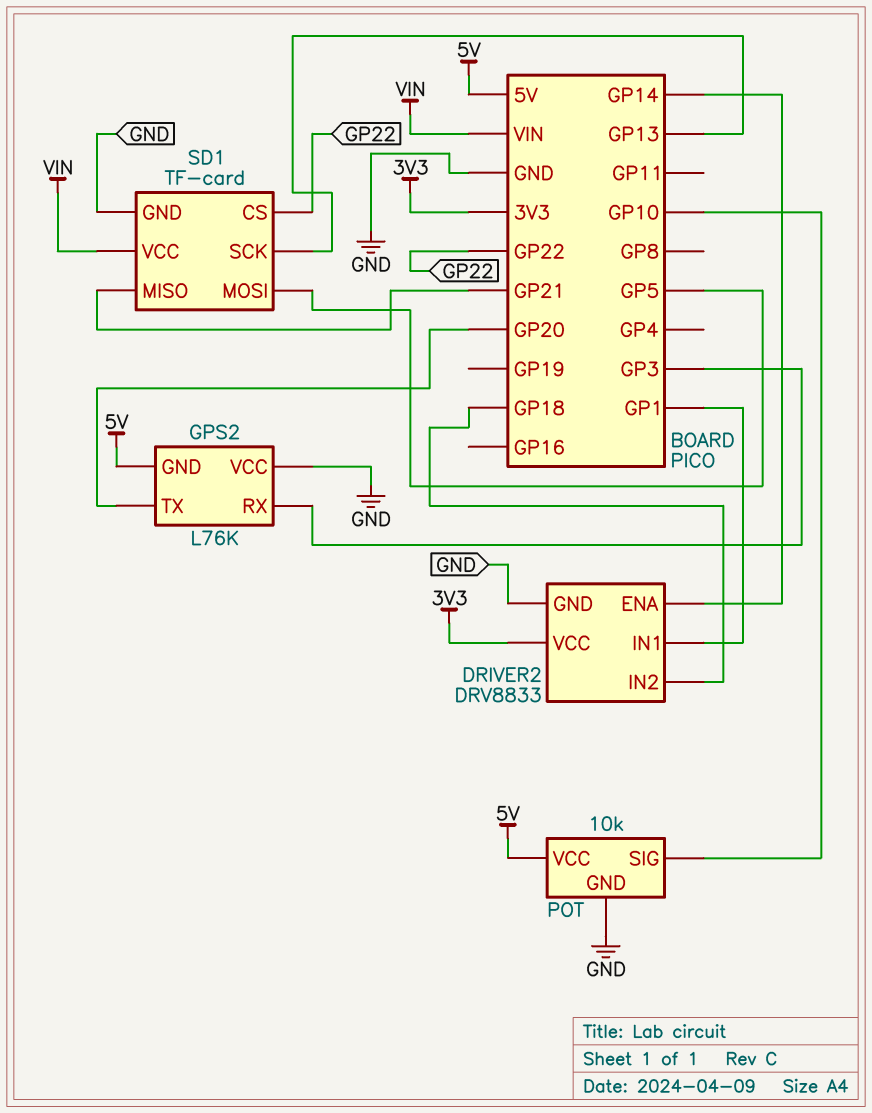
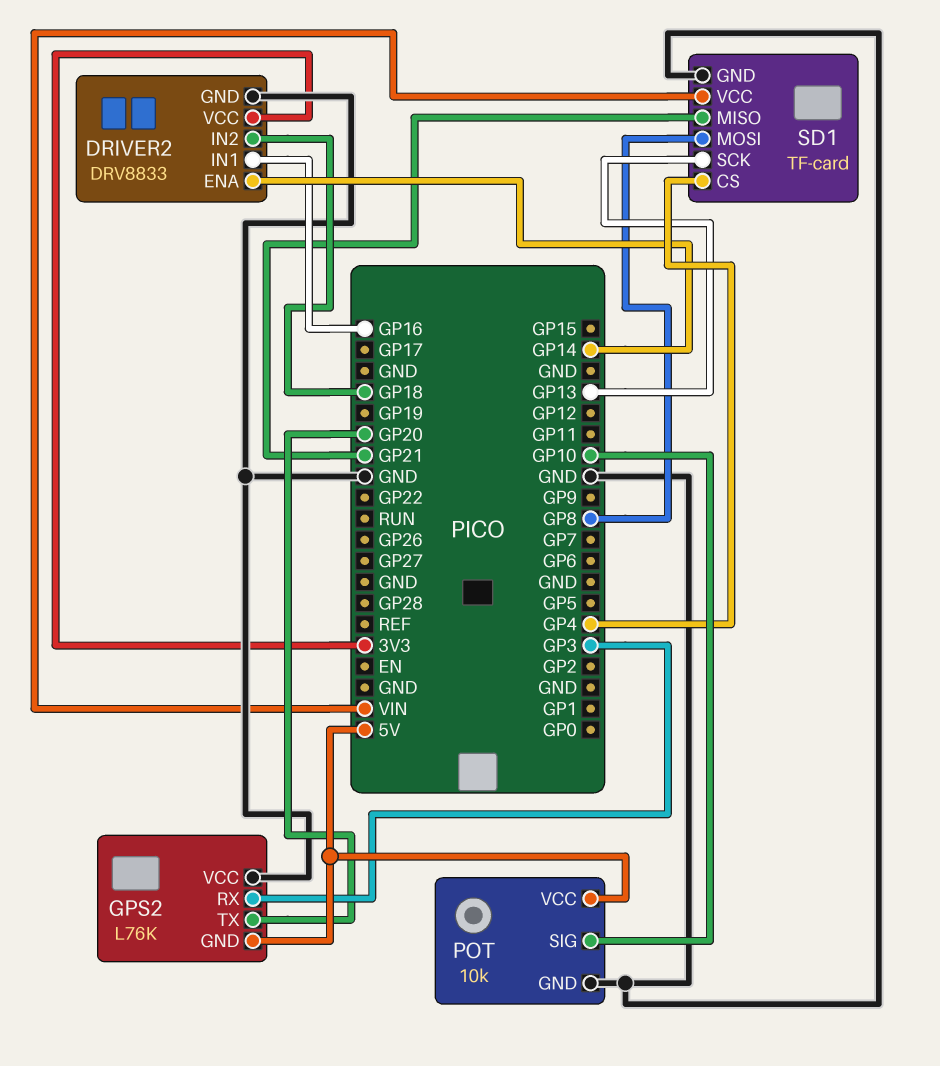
DRIVER2 pin IN1: GP1 -> GP16
SD1 pin CS: GP22 -> GP4
SD1 pin MOSI: GP5 -> GP8

